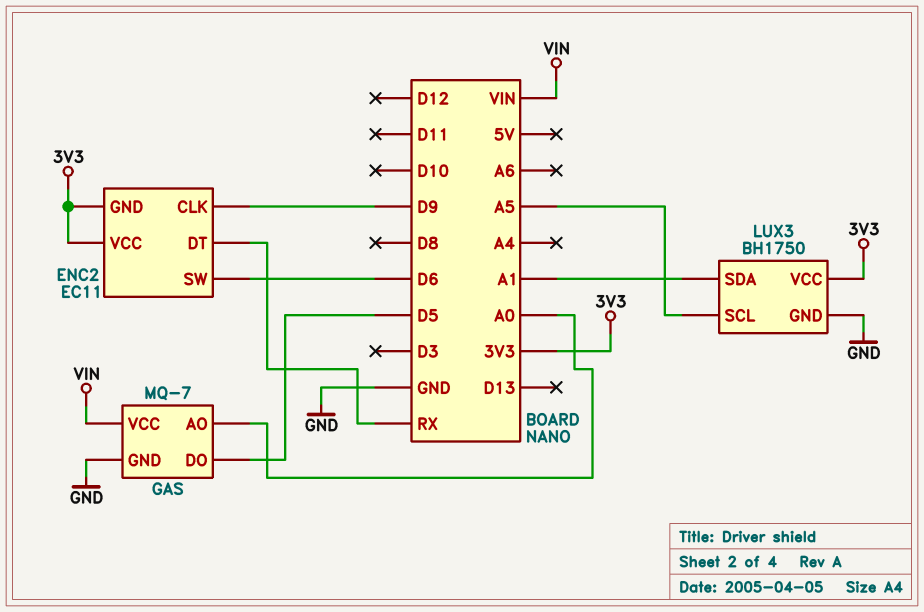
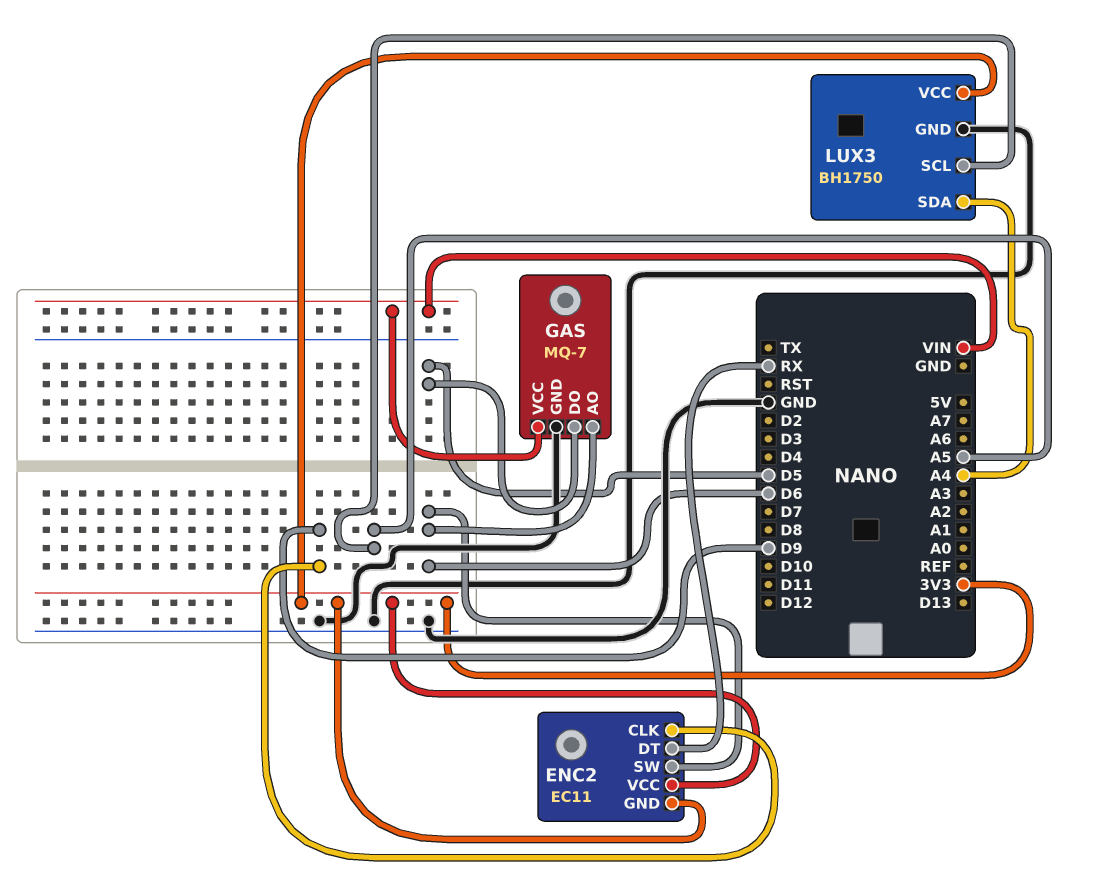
GAS pin AO: A0 -> D6
LUX3 pin SDA: A1 -> A4

